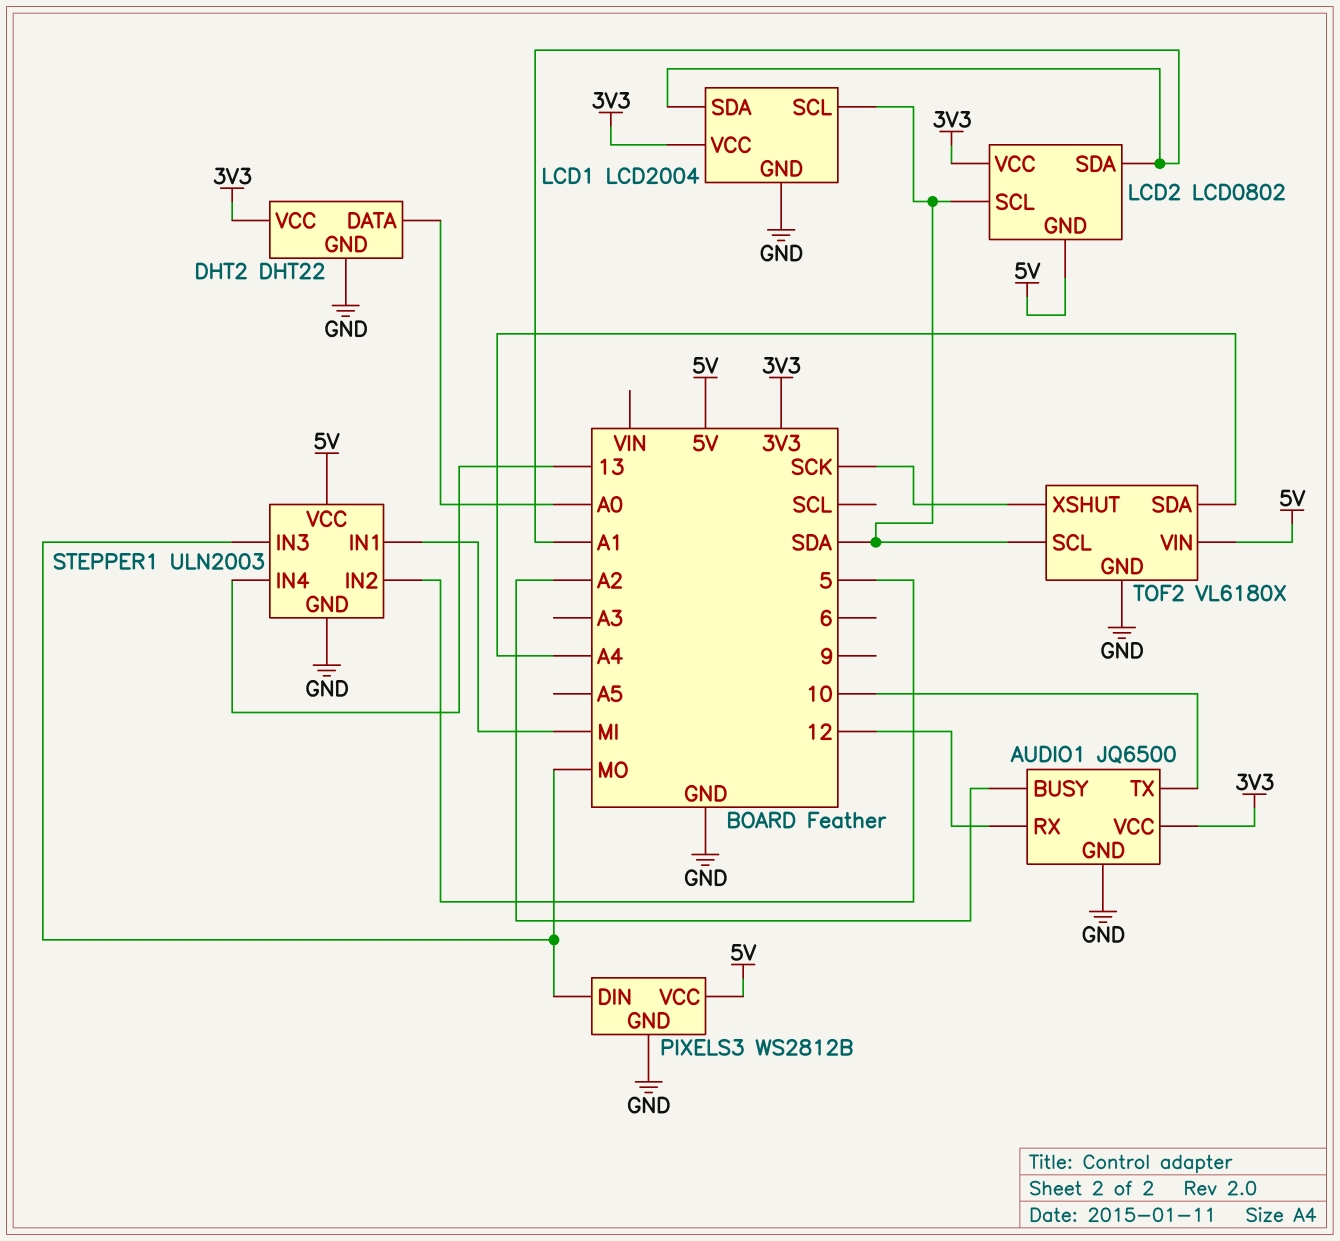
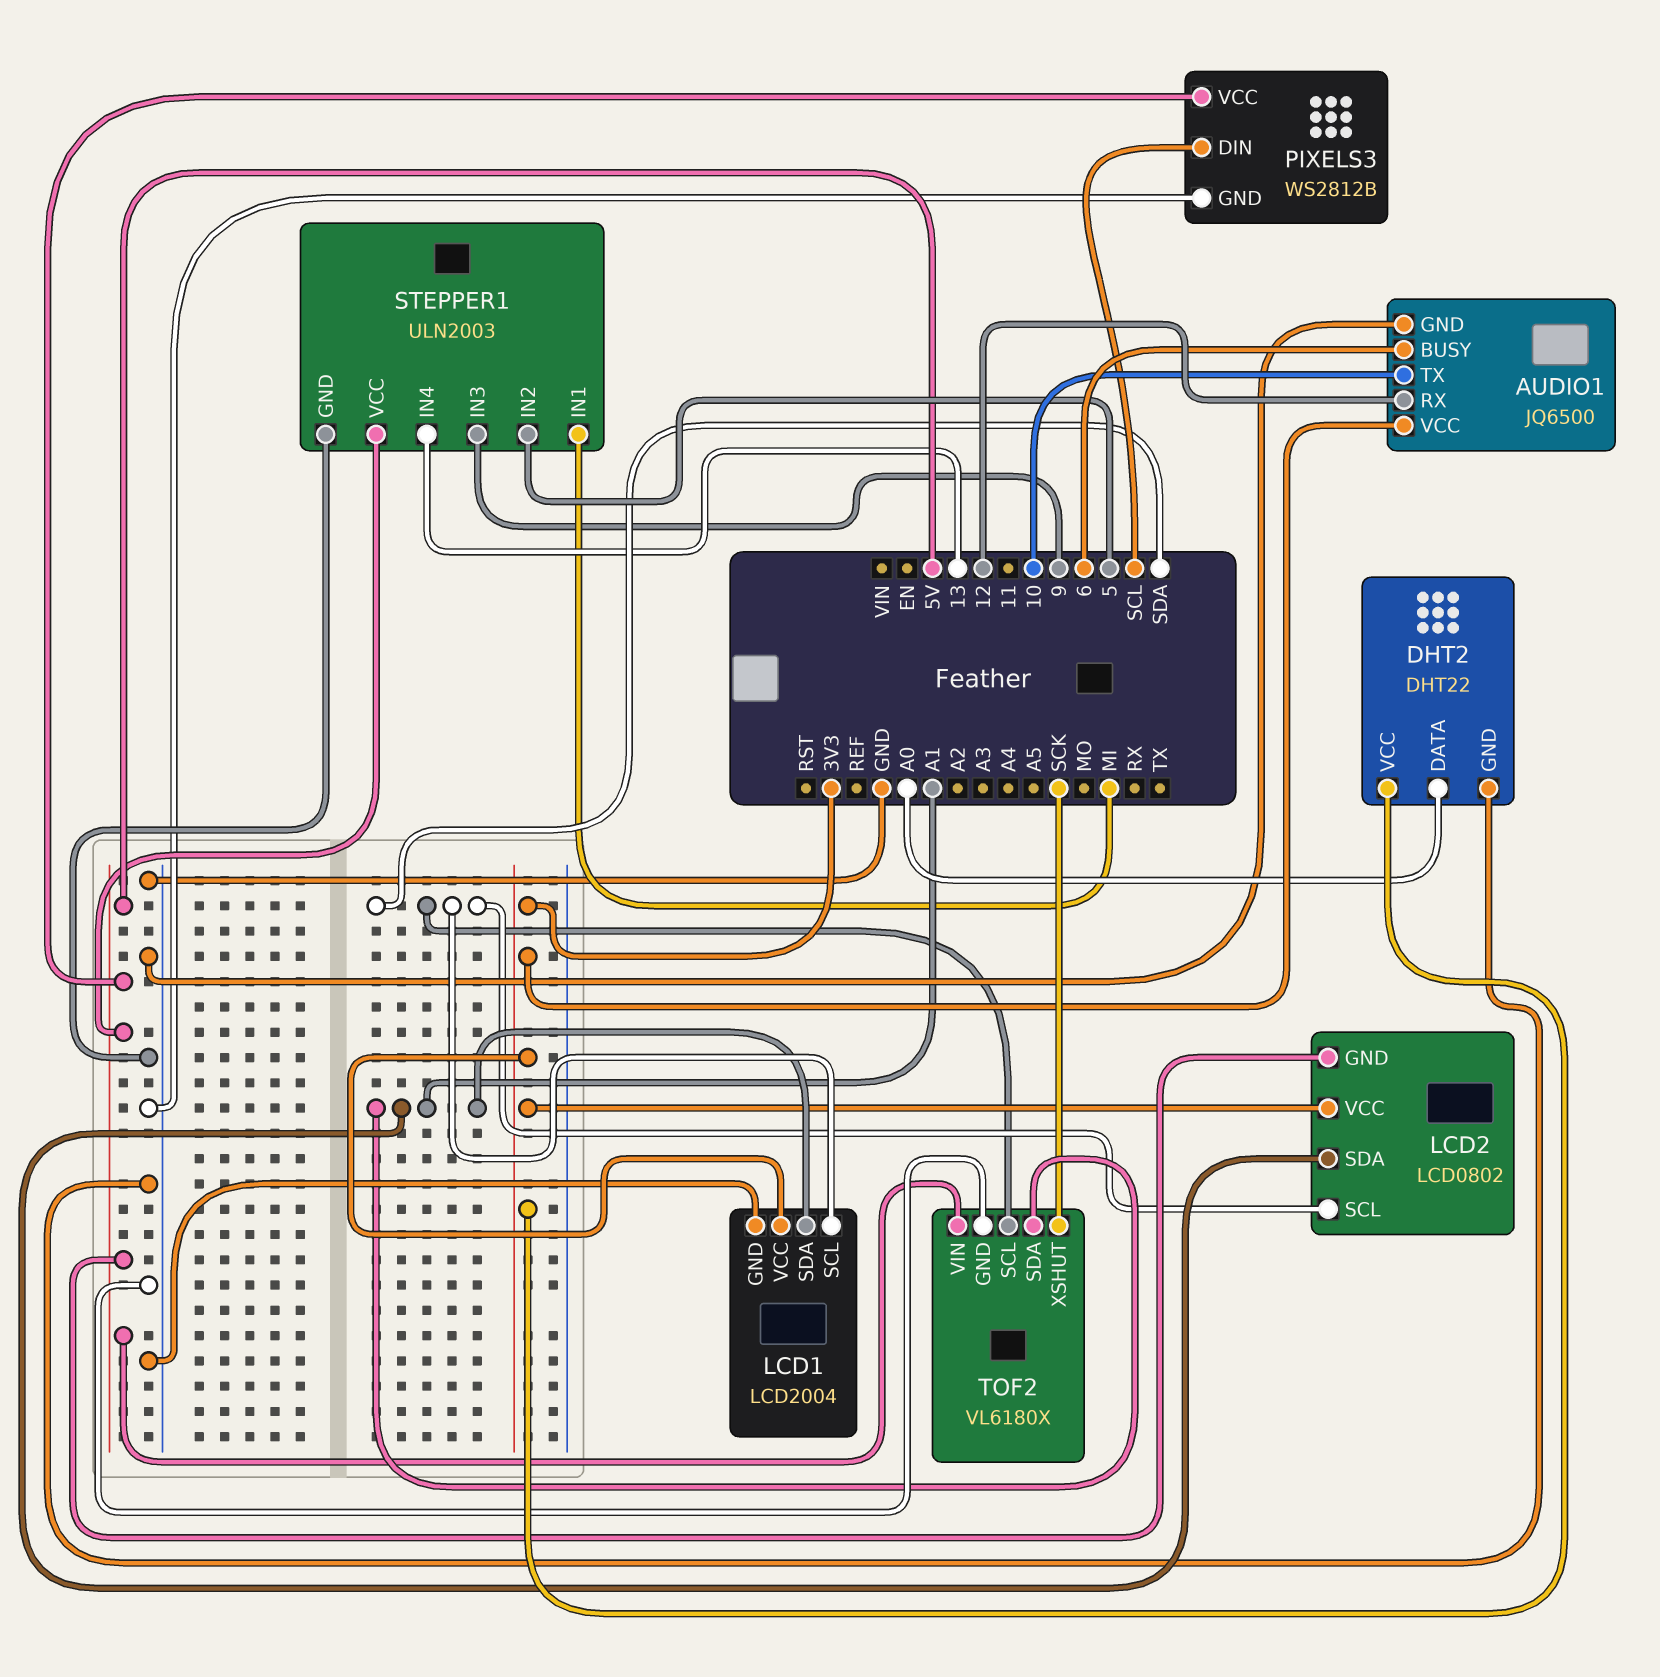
AUDIO1 pin BUSY: A2 -> 6
PIXELS3 pin DIN: MO -> SCL
STEPPER1 pin IN3: MO -> 9
TOF2 pin SDA: A4 -> A1

